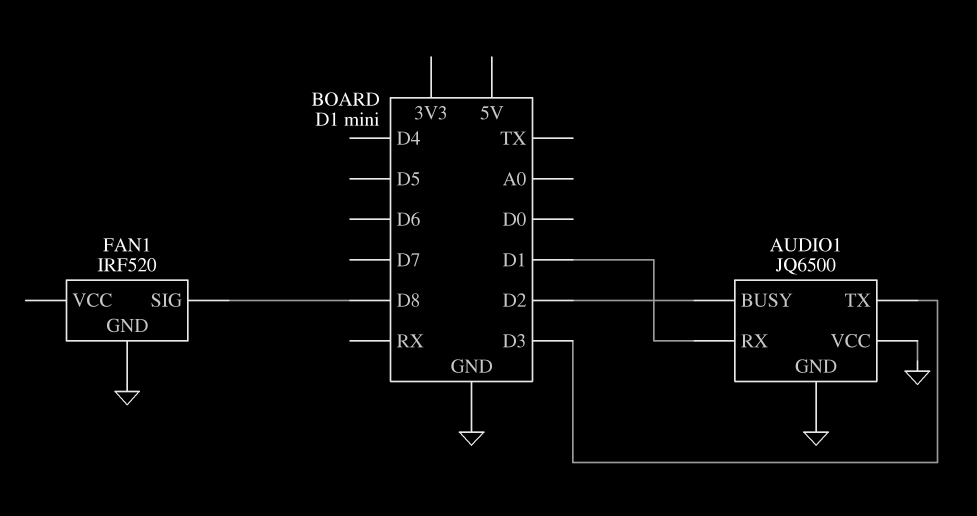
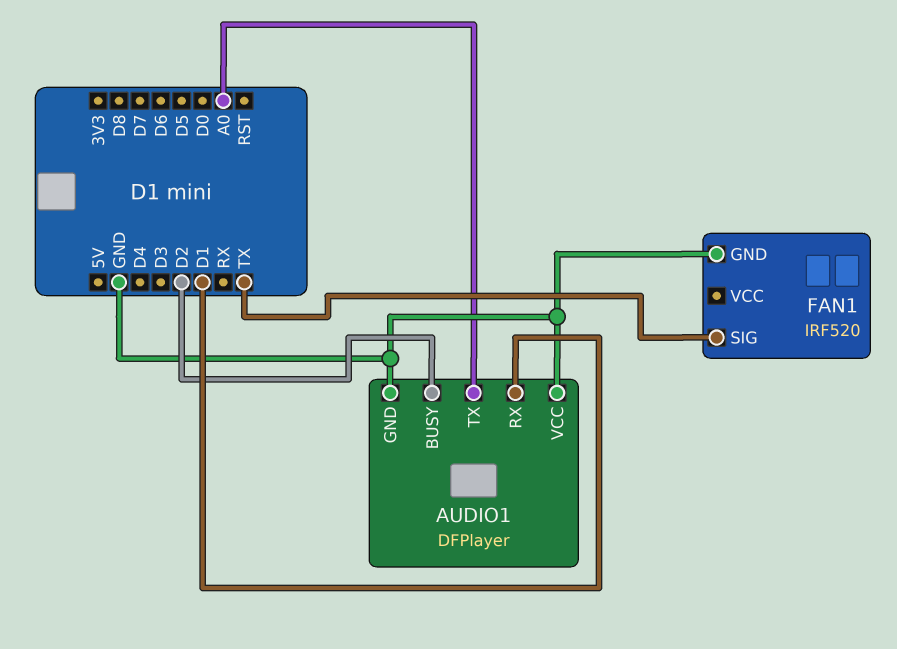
AUDIO1: JQ6500 -> DFPlayer
AUDIO1 pin TX: D3 -> A0
FAN1 pin SIG: D8 -> TX

